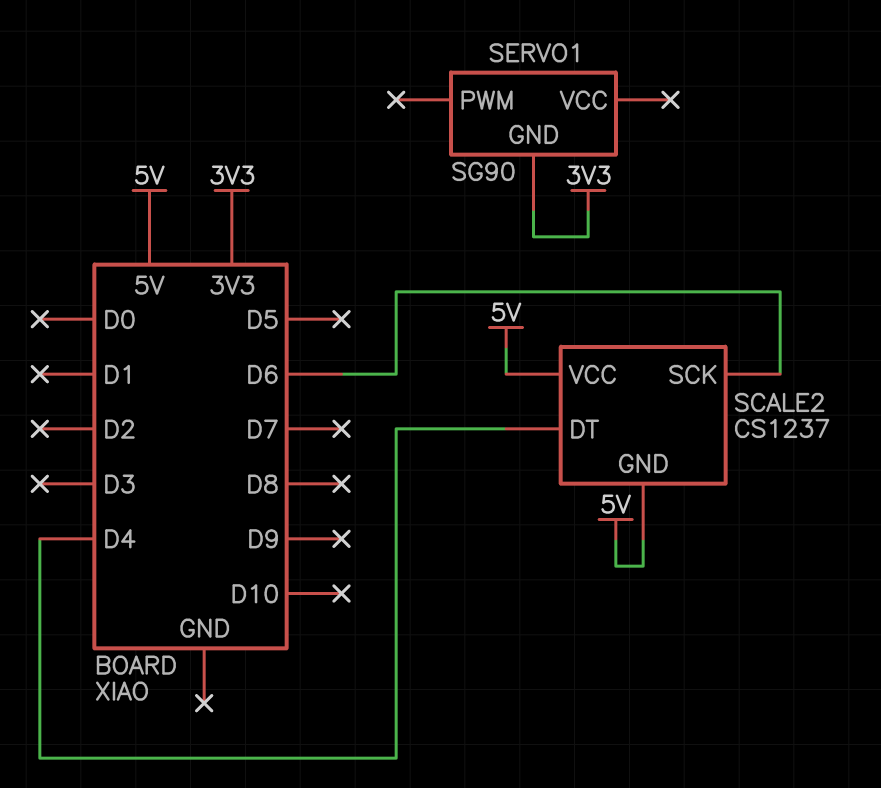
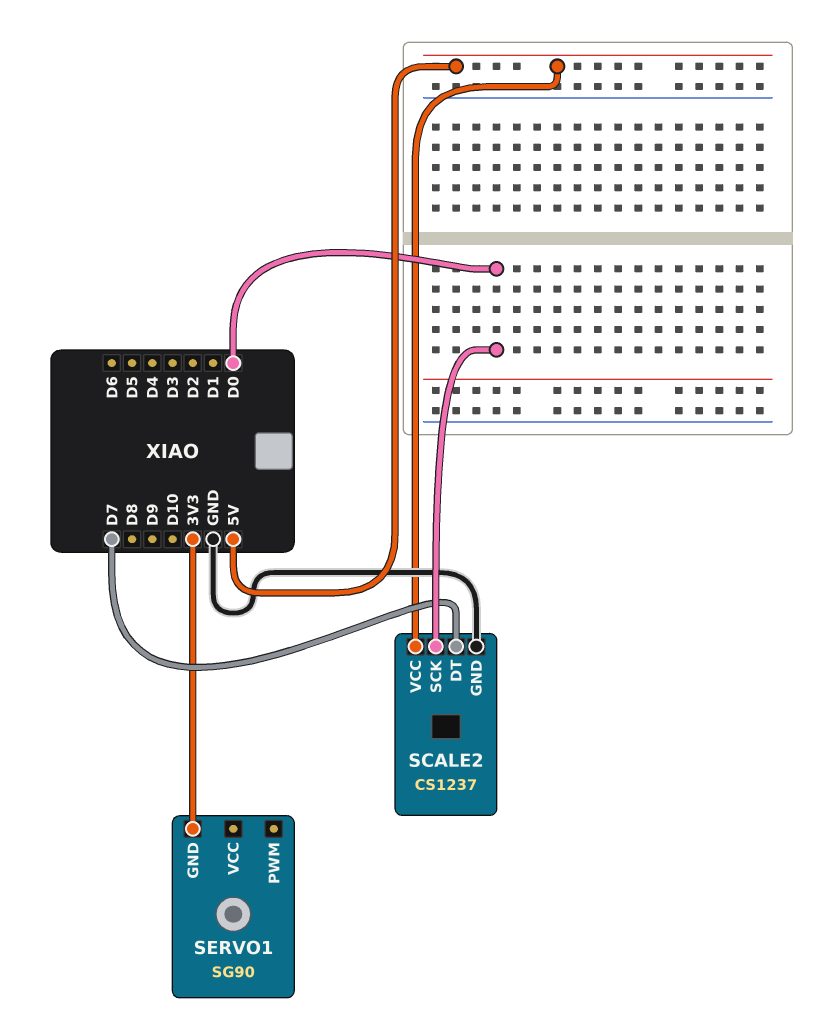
SCALE2 pin DT: D4 -> D7
SCALE2 pin GND: 5V -> GND
SCALE2 pin SCK: D6 -> D0

